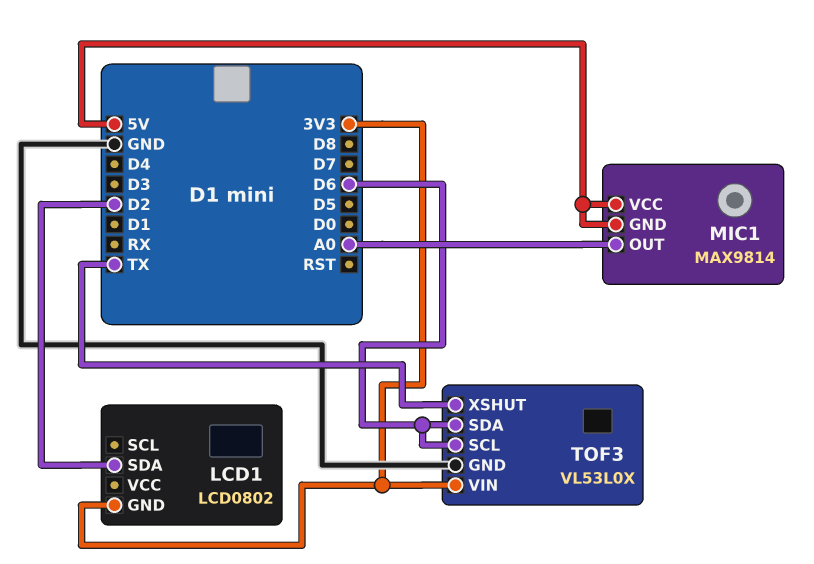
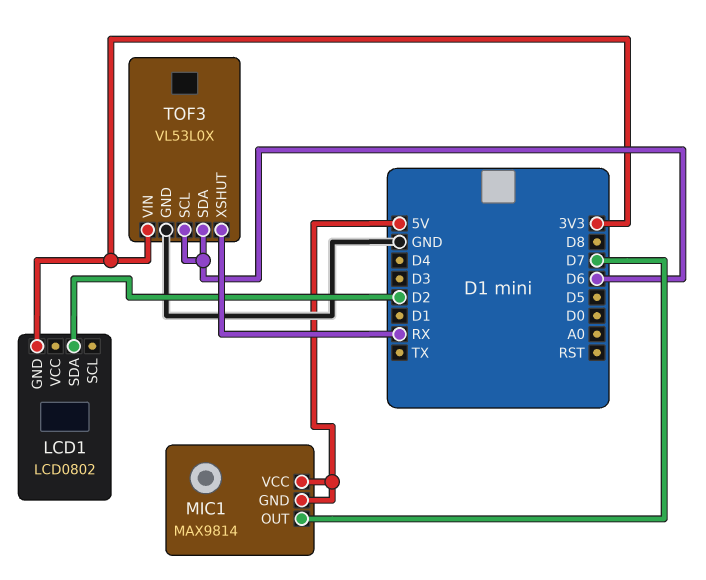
MIC1 pin OUT: A0 -> D7
TOF3 pin XSHUT: TX -> RX

